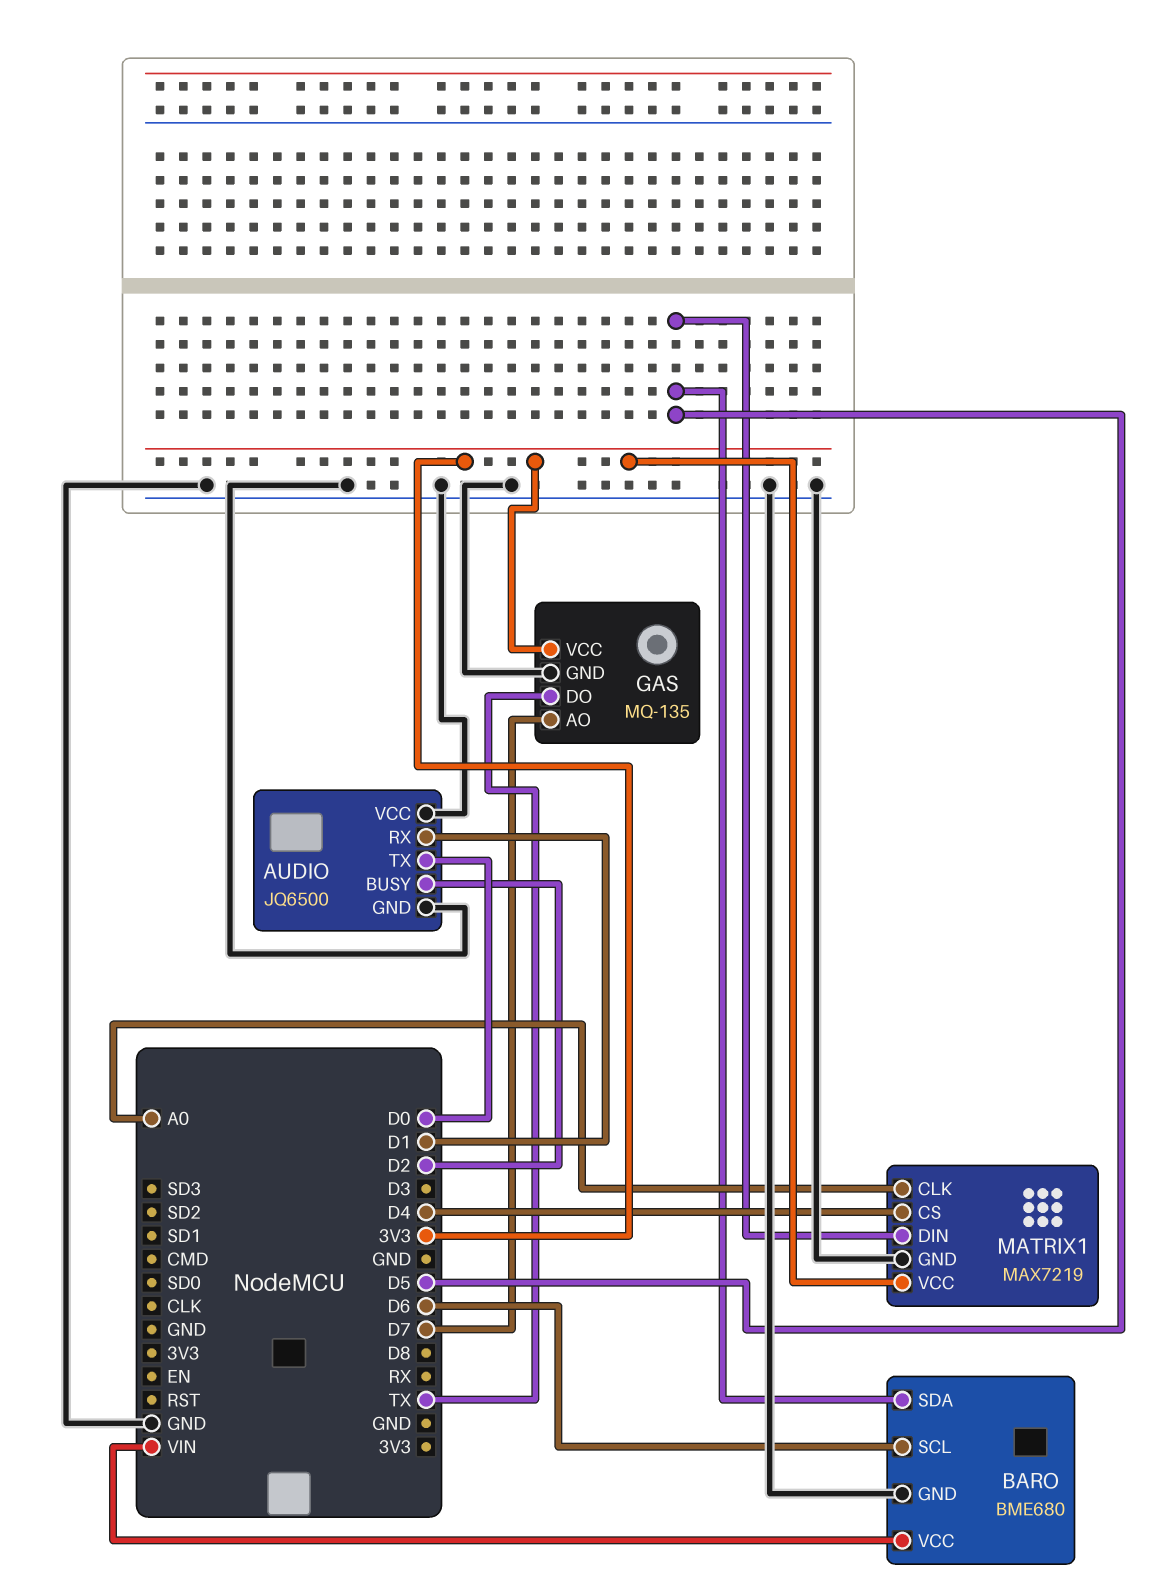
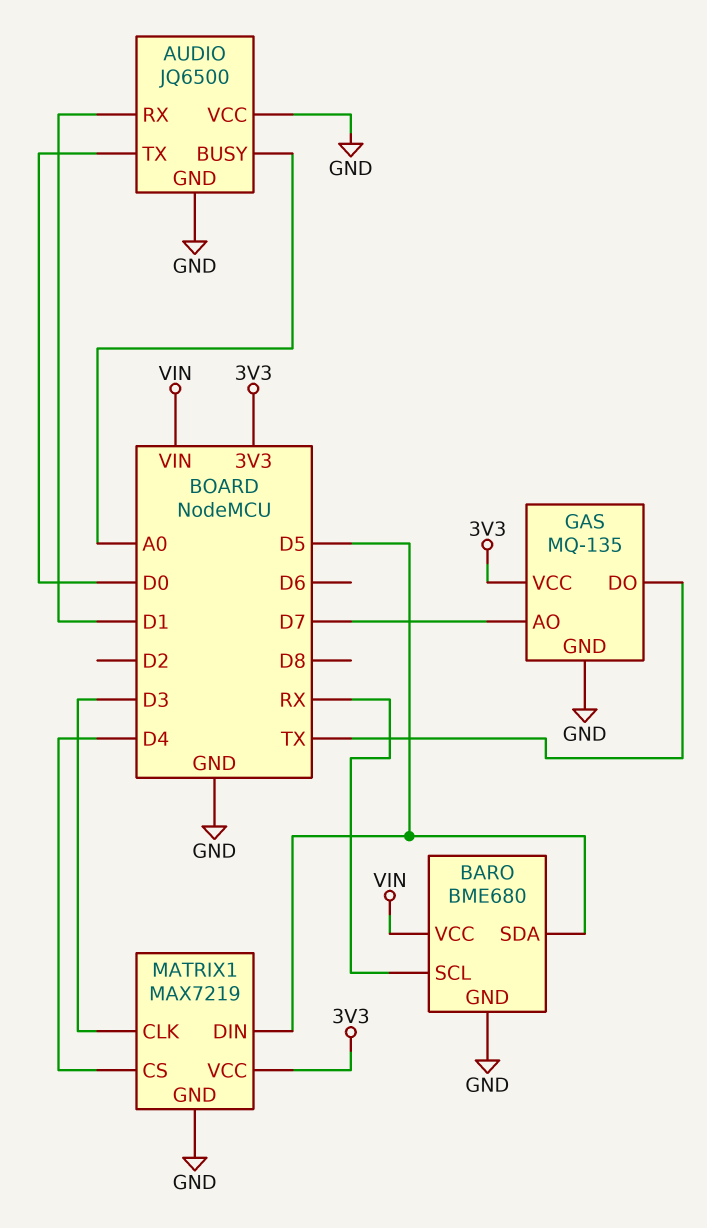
AUDIO pin BUSY: D2 -> A0
BARO pin SCL: D6 -> RX
MATRIX1 pin CLK: A0 -> D3

